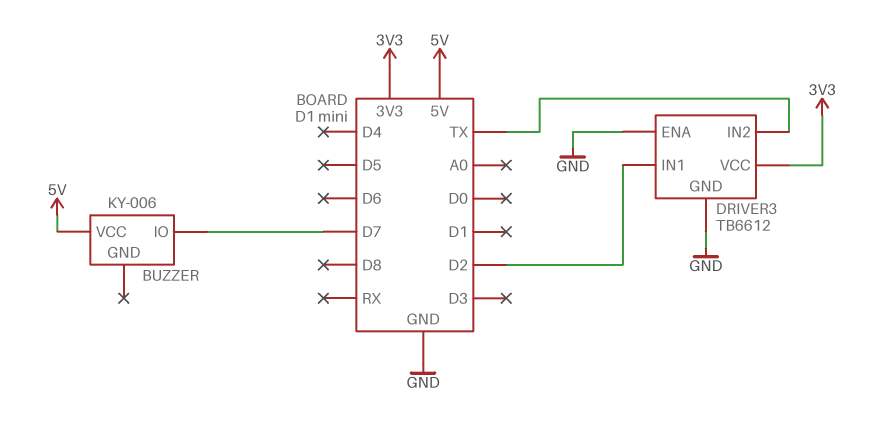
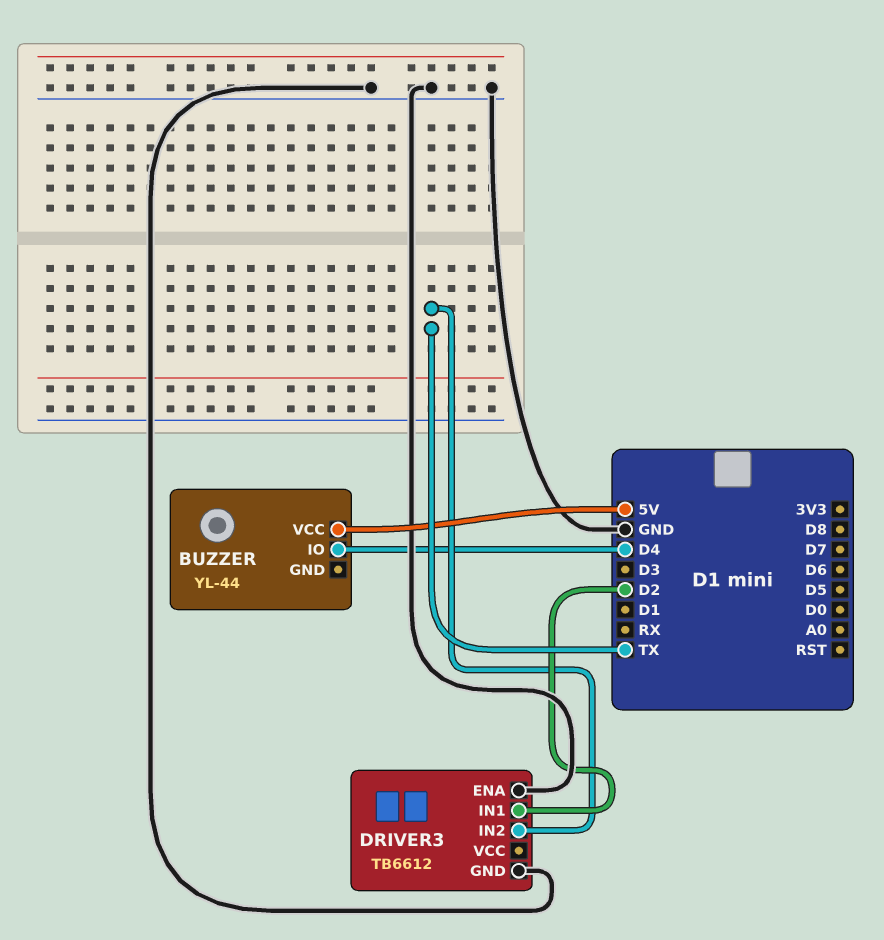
BUZZER: KY-006 -> YL-44
BUZZER pin IO: D7 -> D4
DRIVER3 pin VCC: 3V3 -> none

